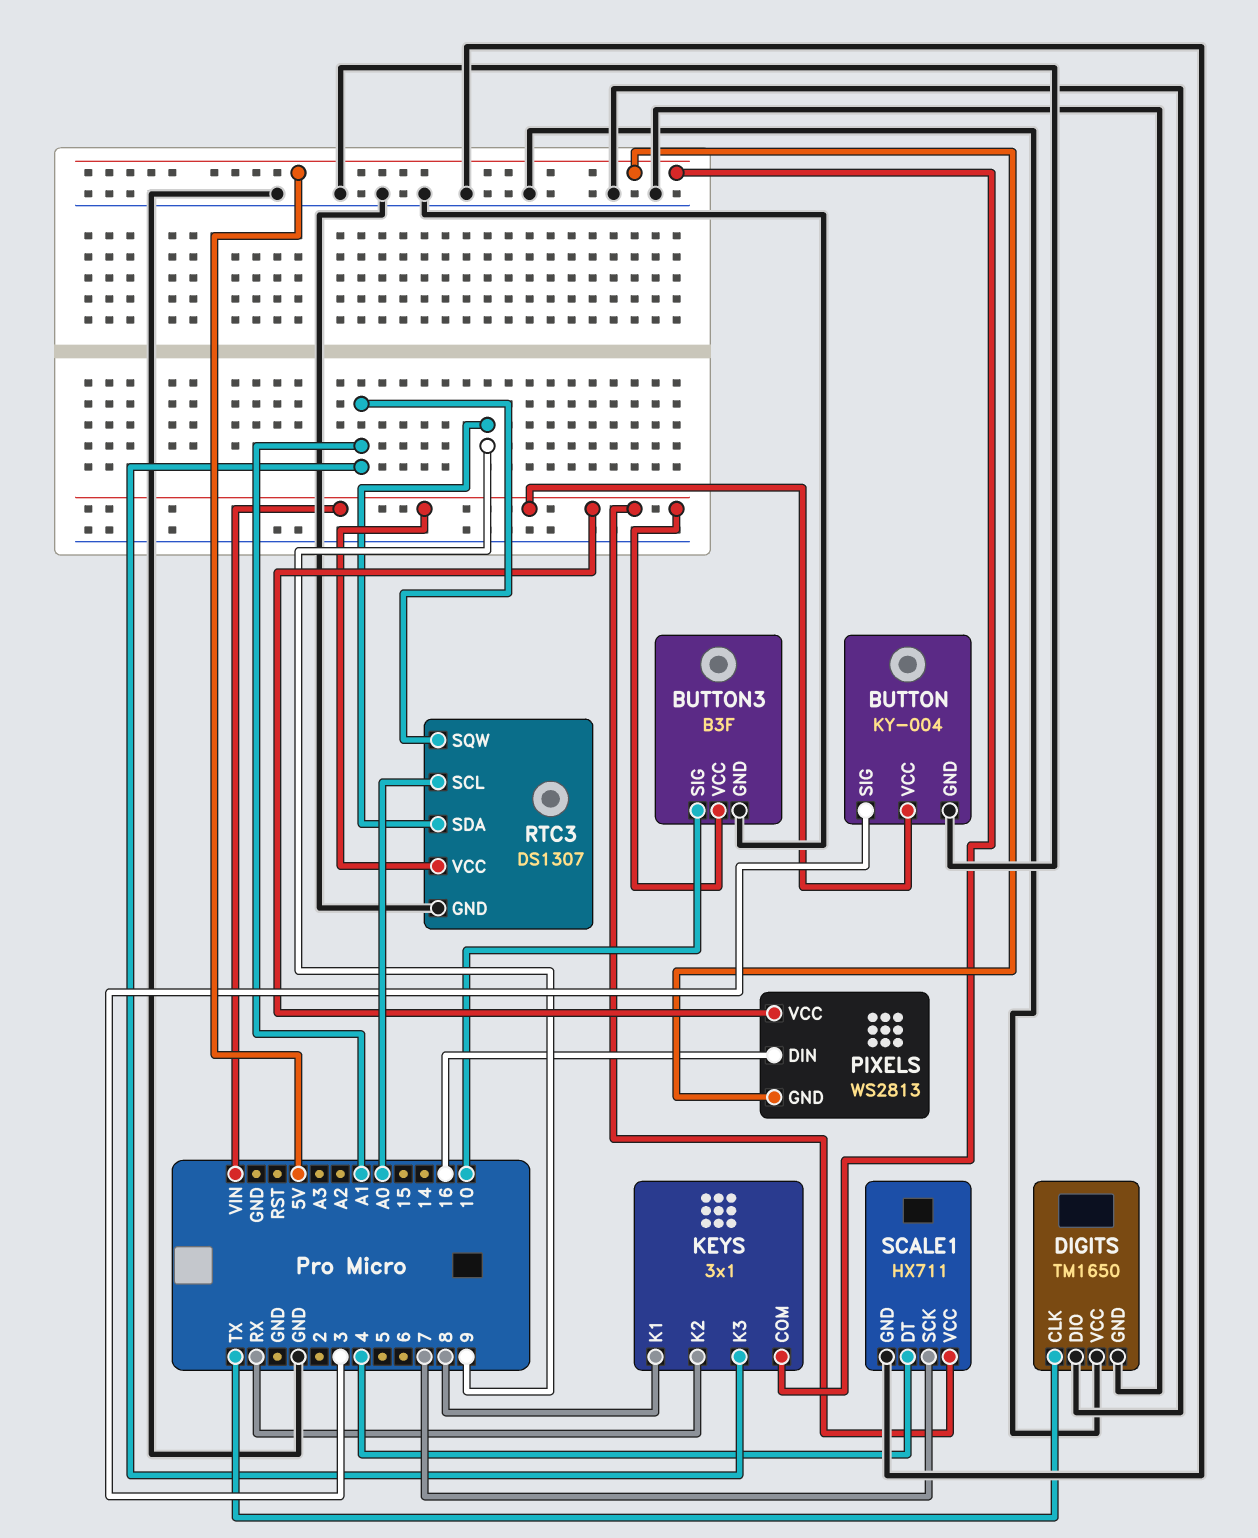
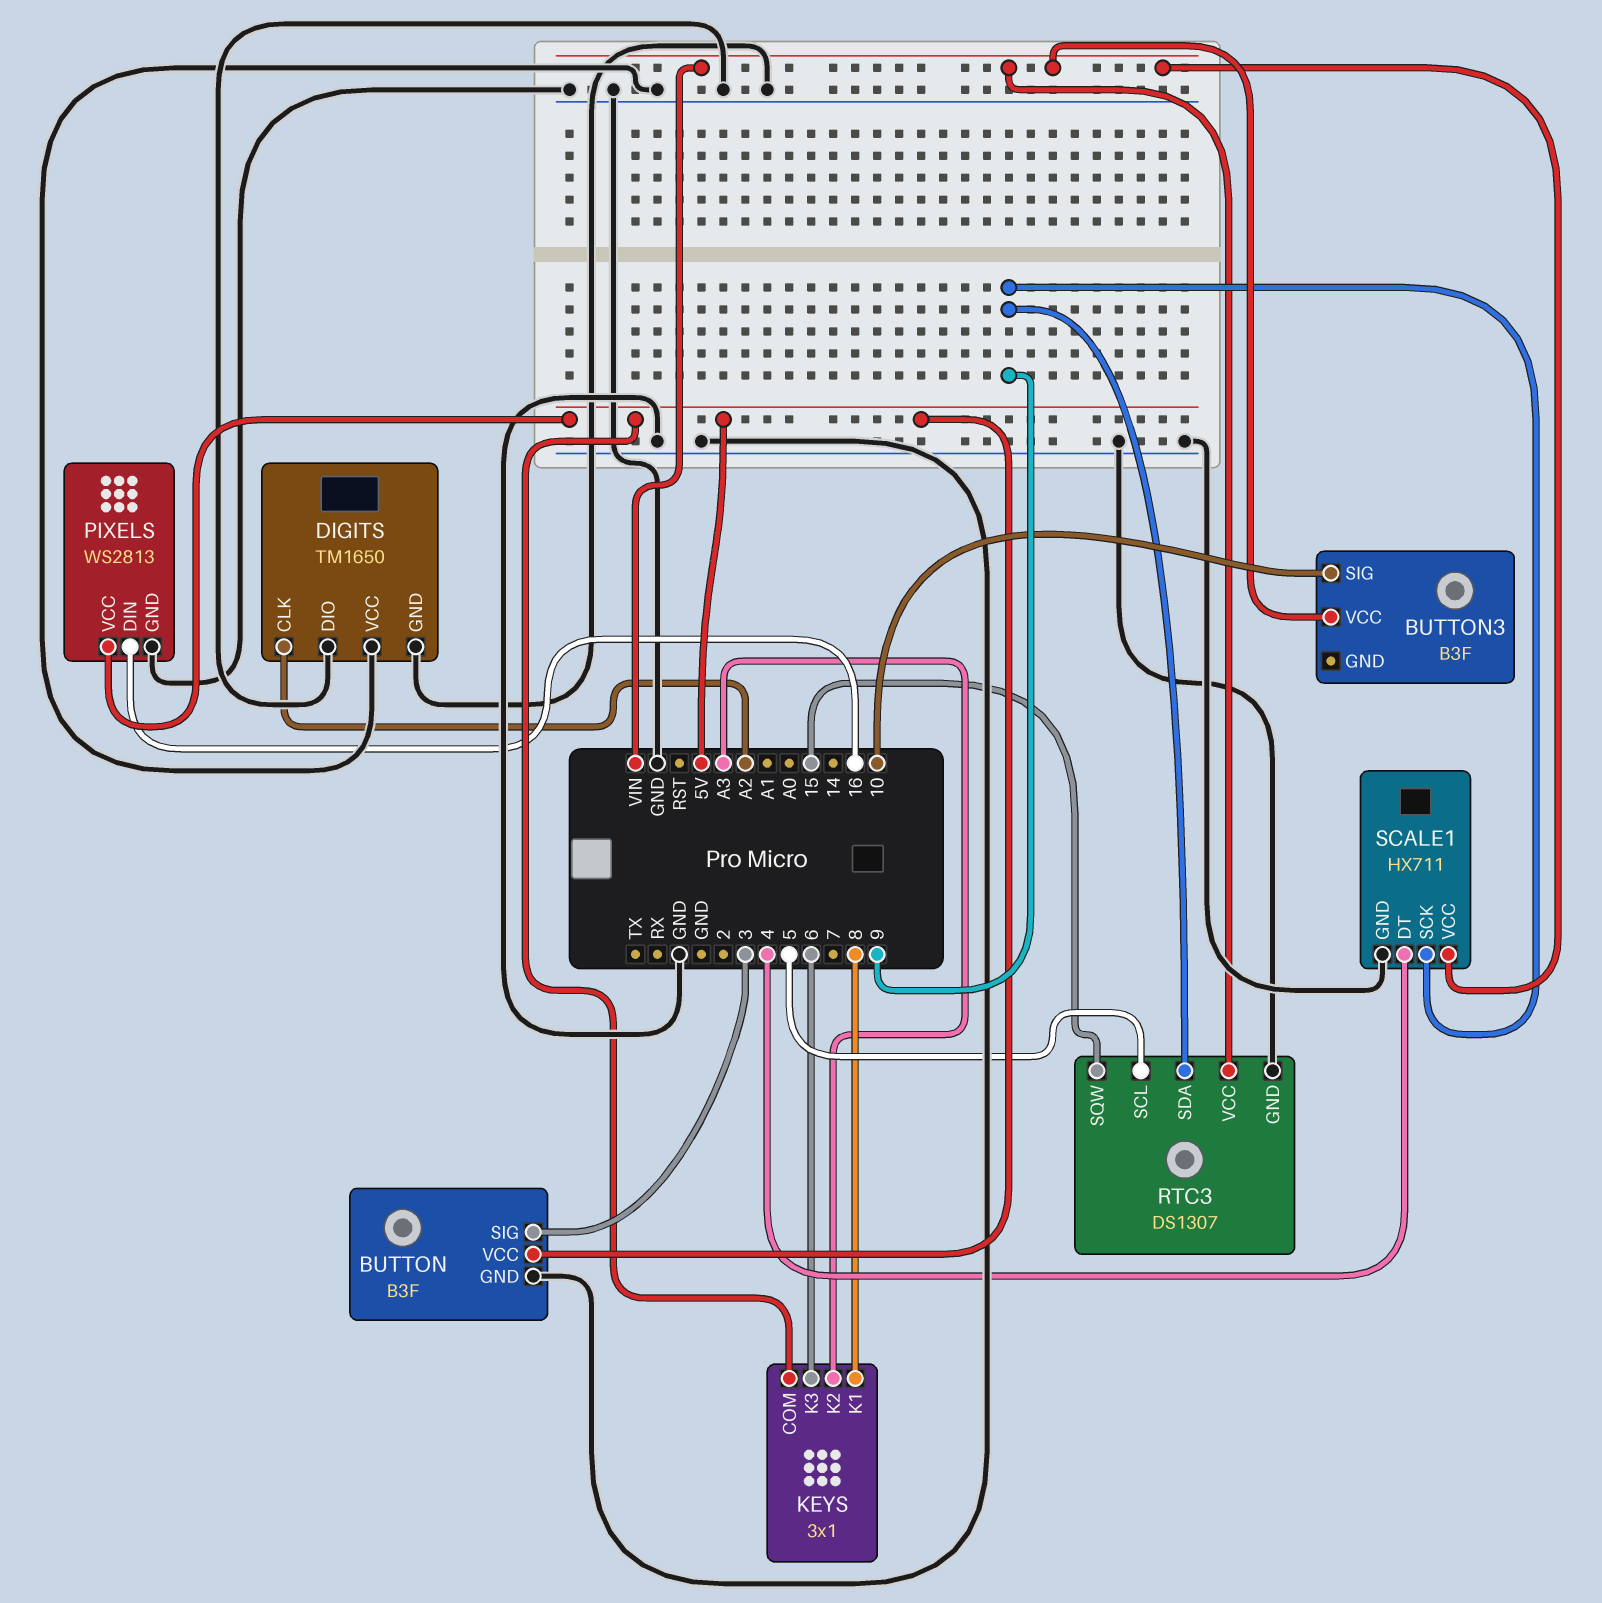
BUTTON: KY-004 -> B3F
BUTTON pin VCC: VIN -> 5V
BUTTON3 pin GND: GND -> none
DIGITS pin CLK: TX -> A2
KEYS pin K2: RX -> A3
KEYS pin K3: A1 -> 6
PIXELS pin GND: 5V -> GND
PIXELS pin VCC: VIN -> 5V
RTC3 pin SCL: A0 -> 5
RTC3 pin SQW: A1 -> 15
SCALE1 pin SCK: 7 -> 9

